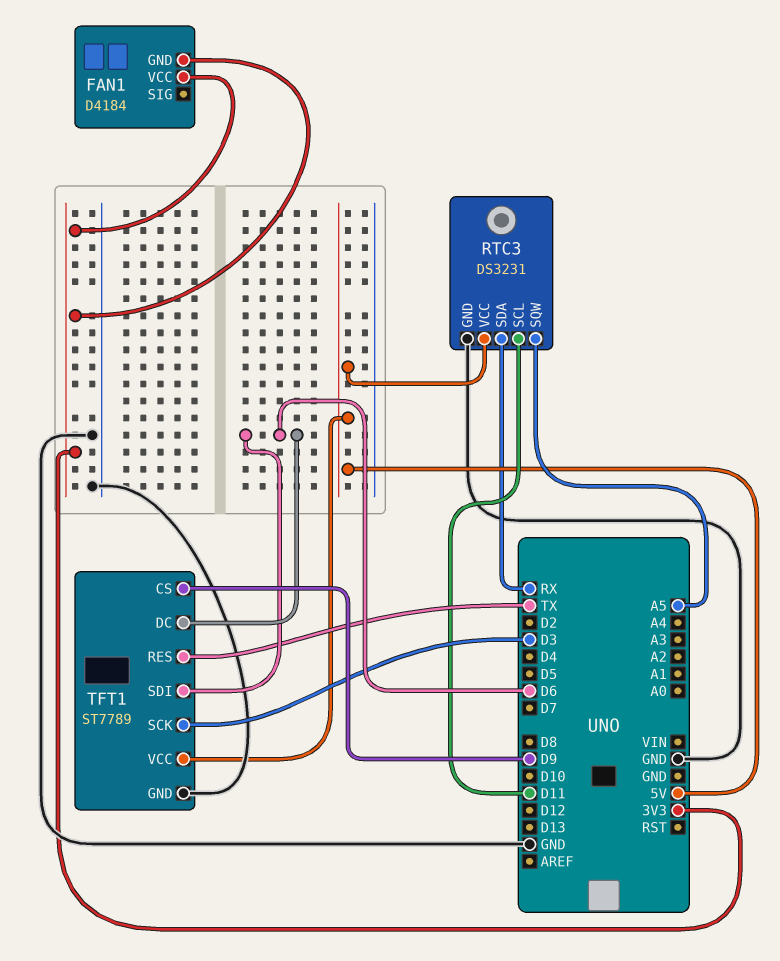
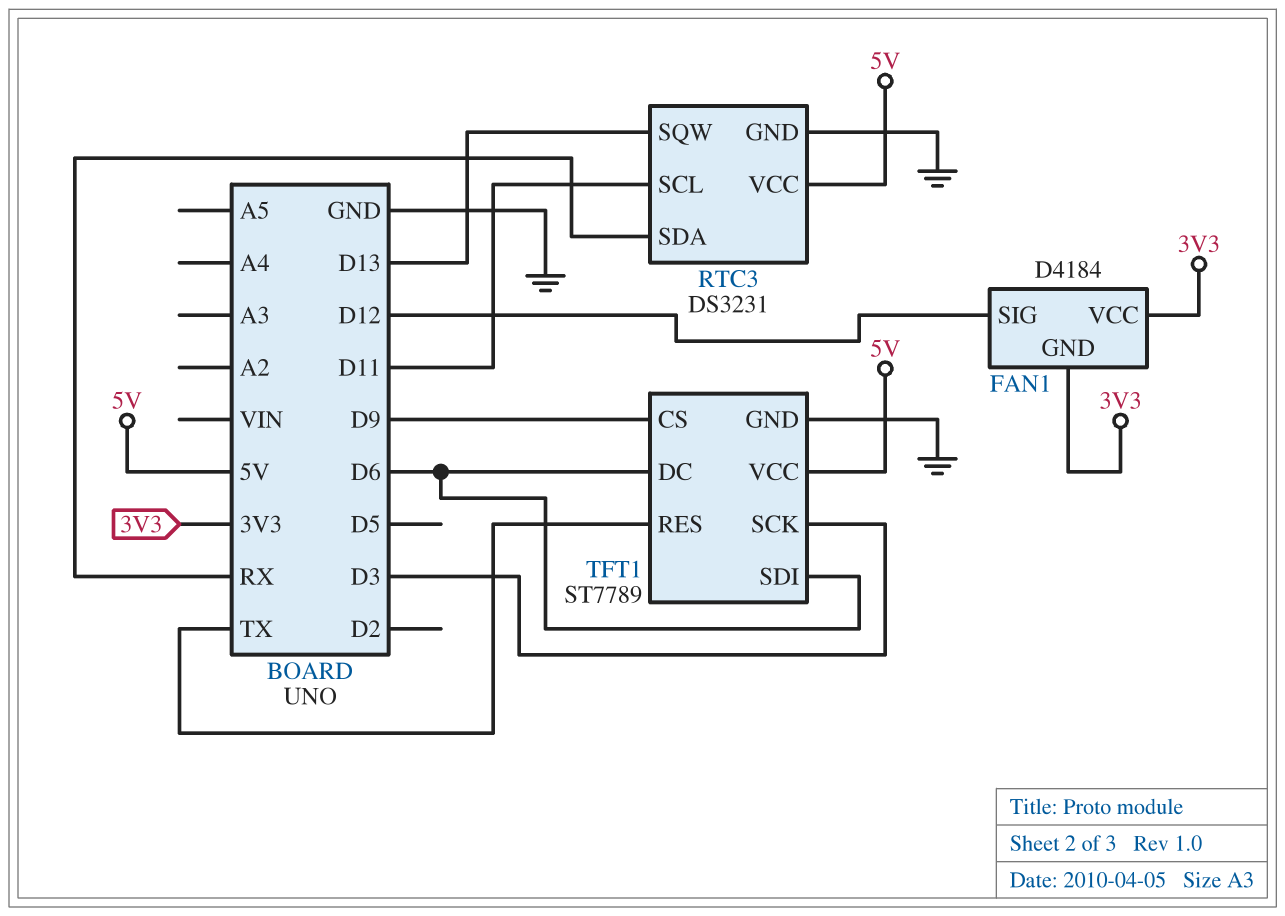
FAN1 pin SIG: none -> D12
RTC3 pin SQW: A5 -> D13

